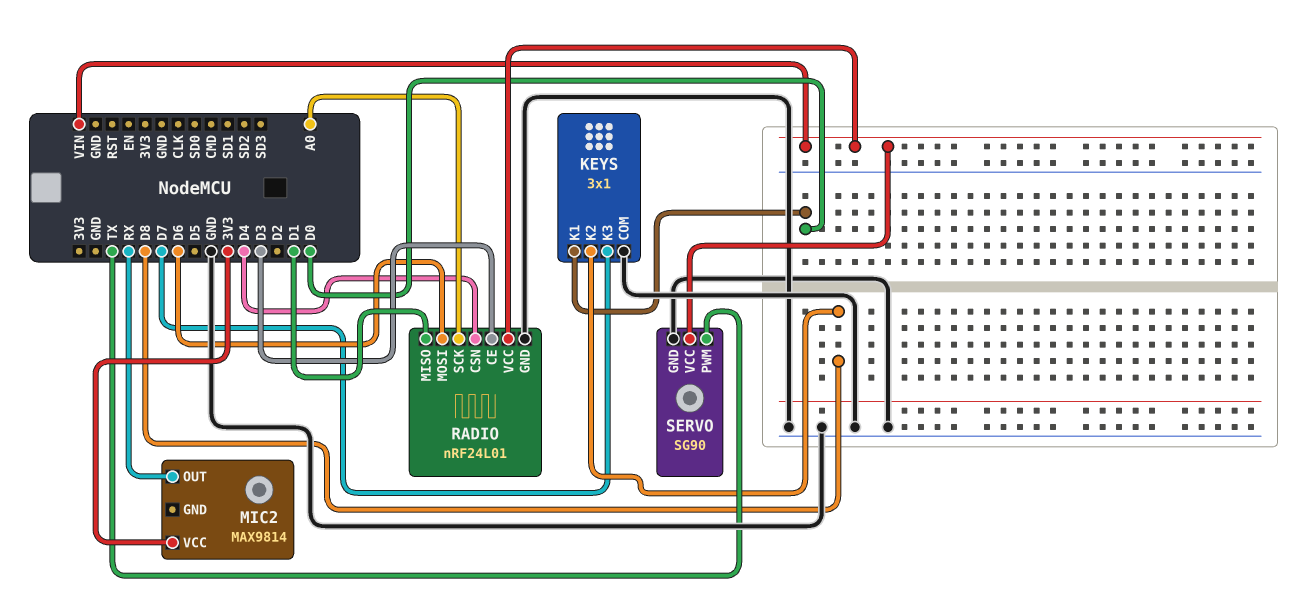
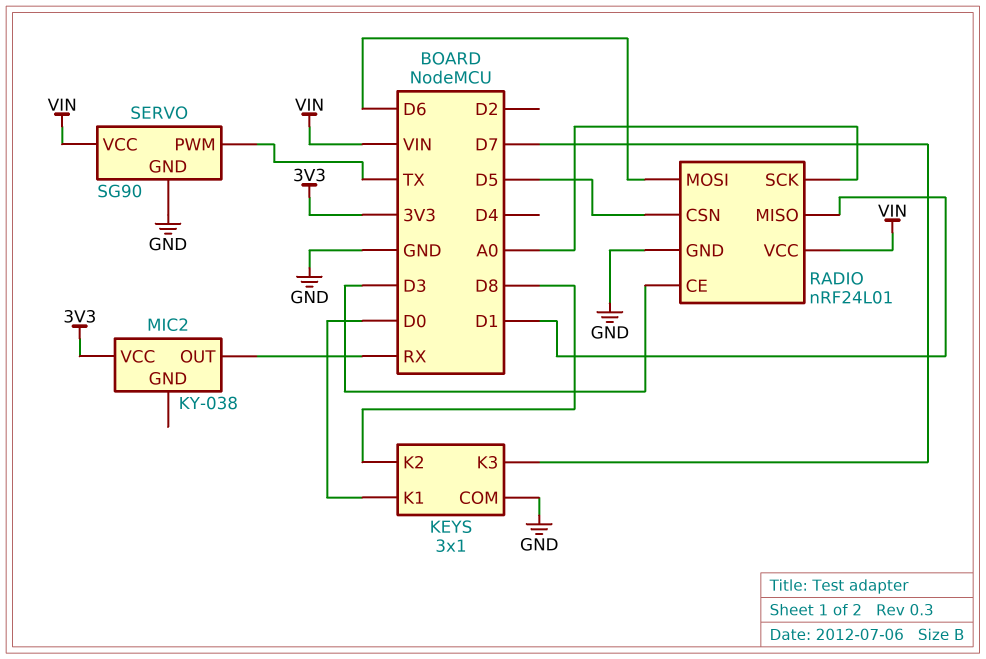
MIC2: MAX9814 -> KY-038
RADIO pin CSN: D4 -> D5

